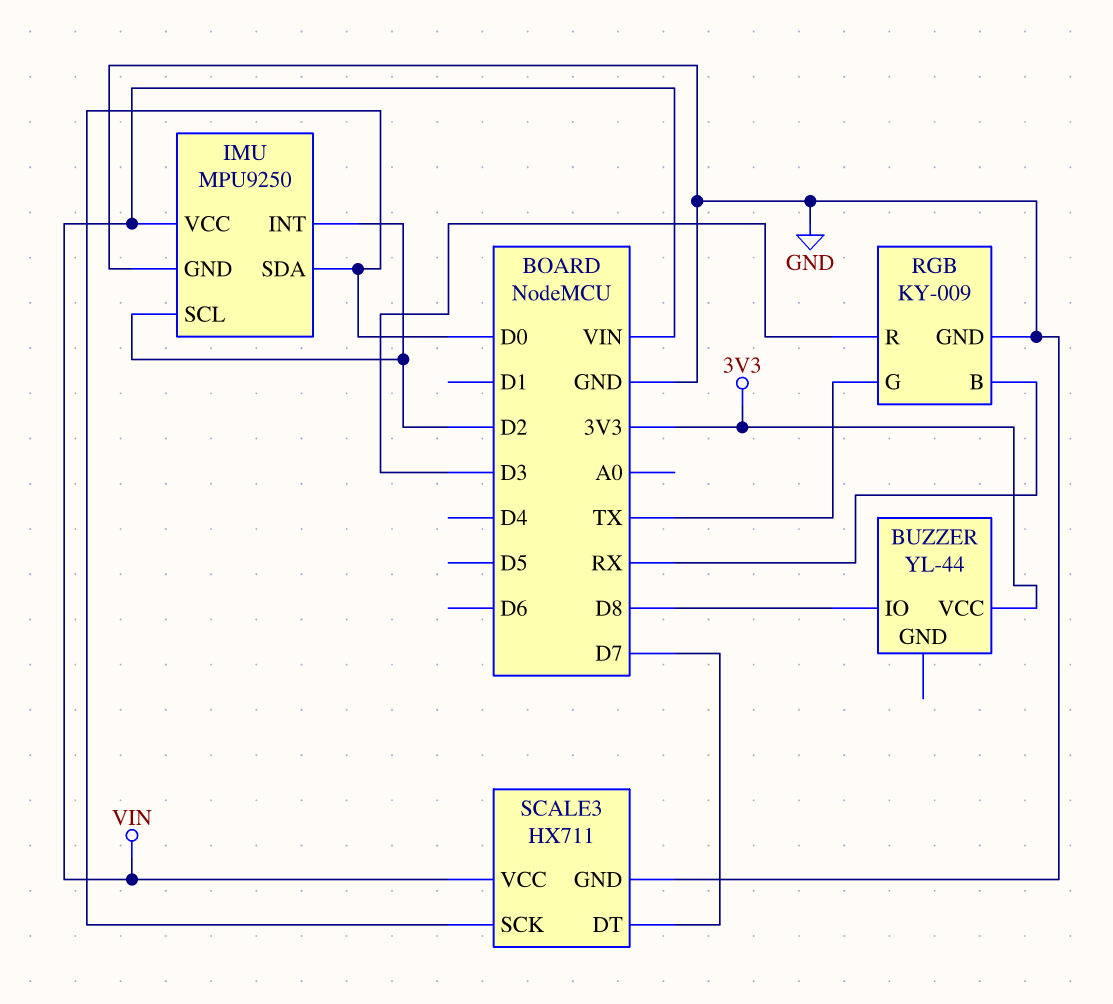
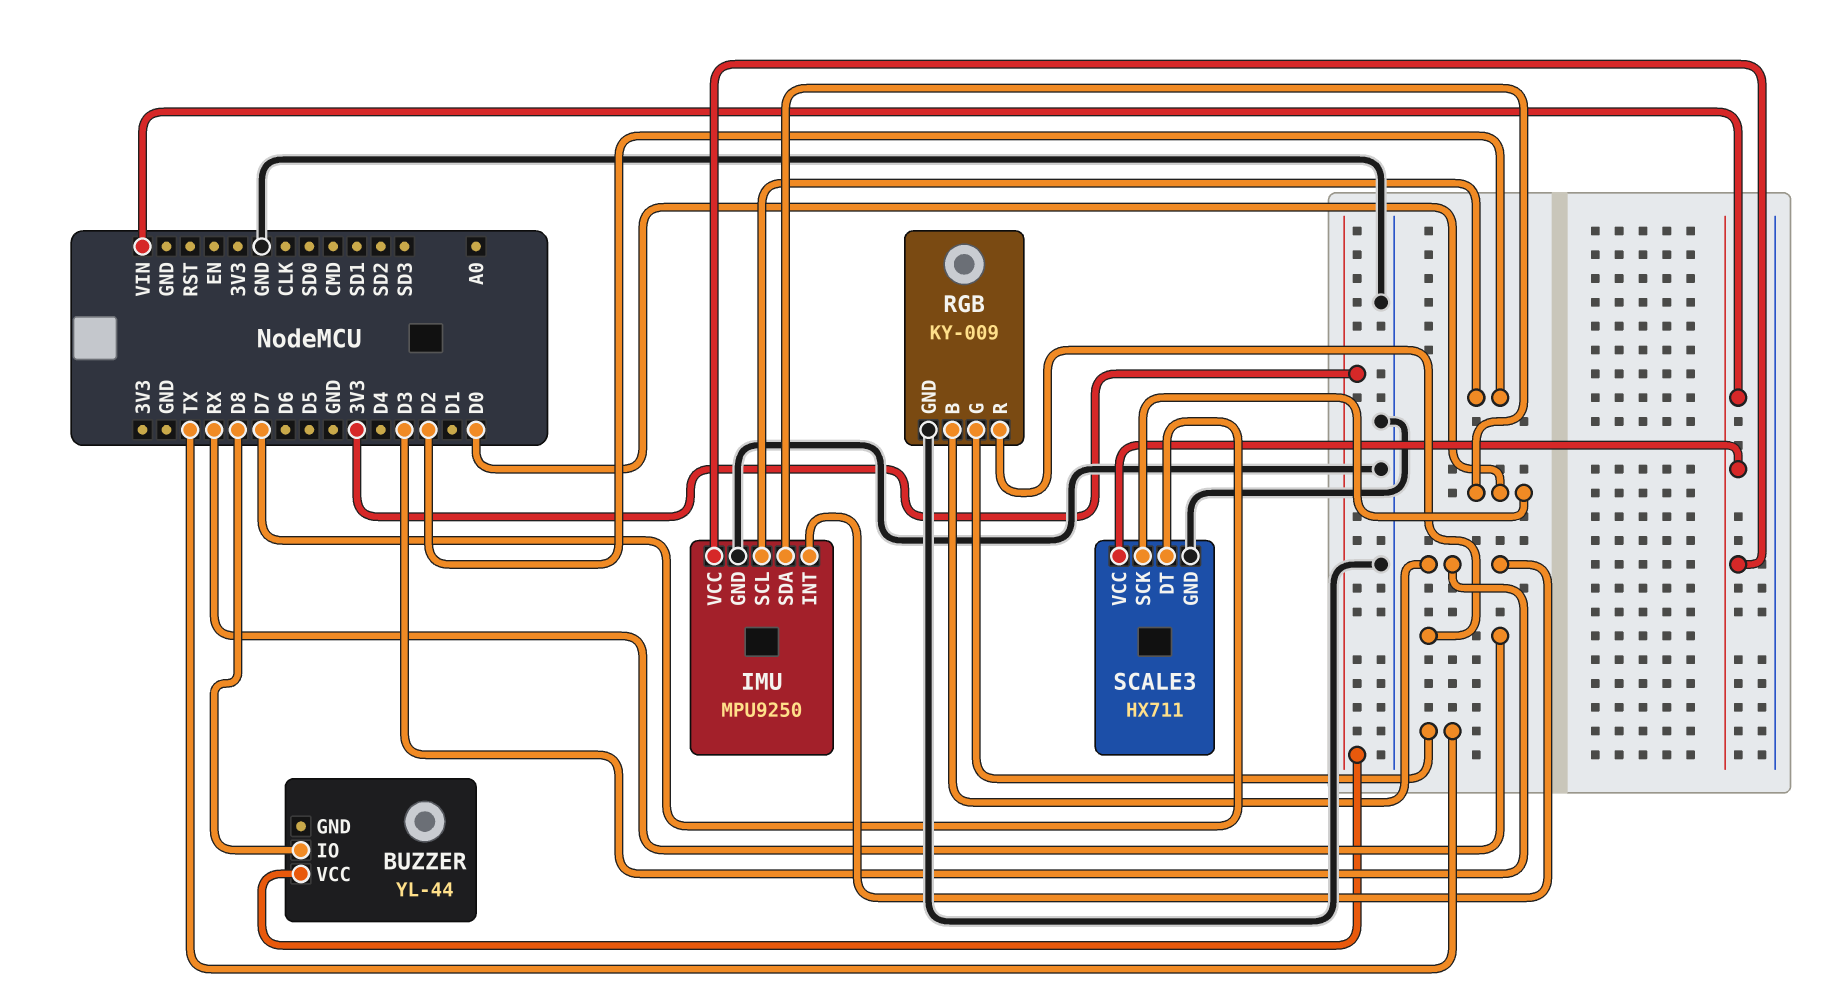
IMU pin INT: D2 -> D3
RGB pin B: RX -> D3
RGB pin R: D3 -> RX

